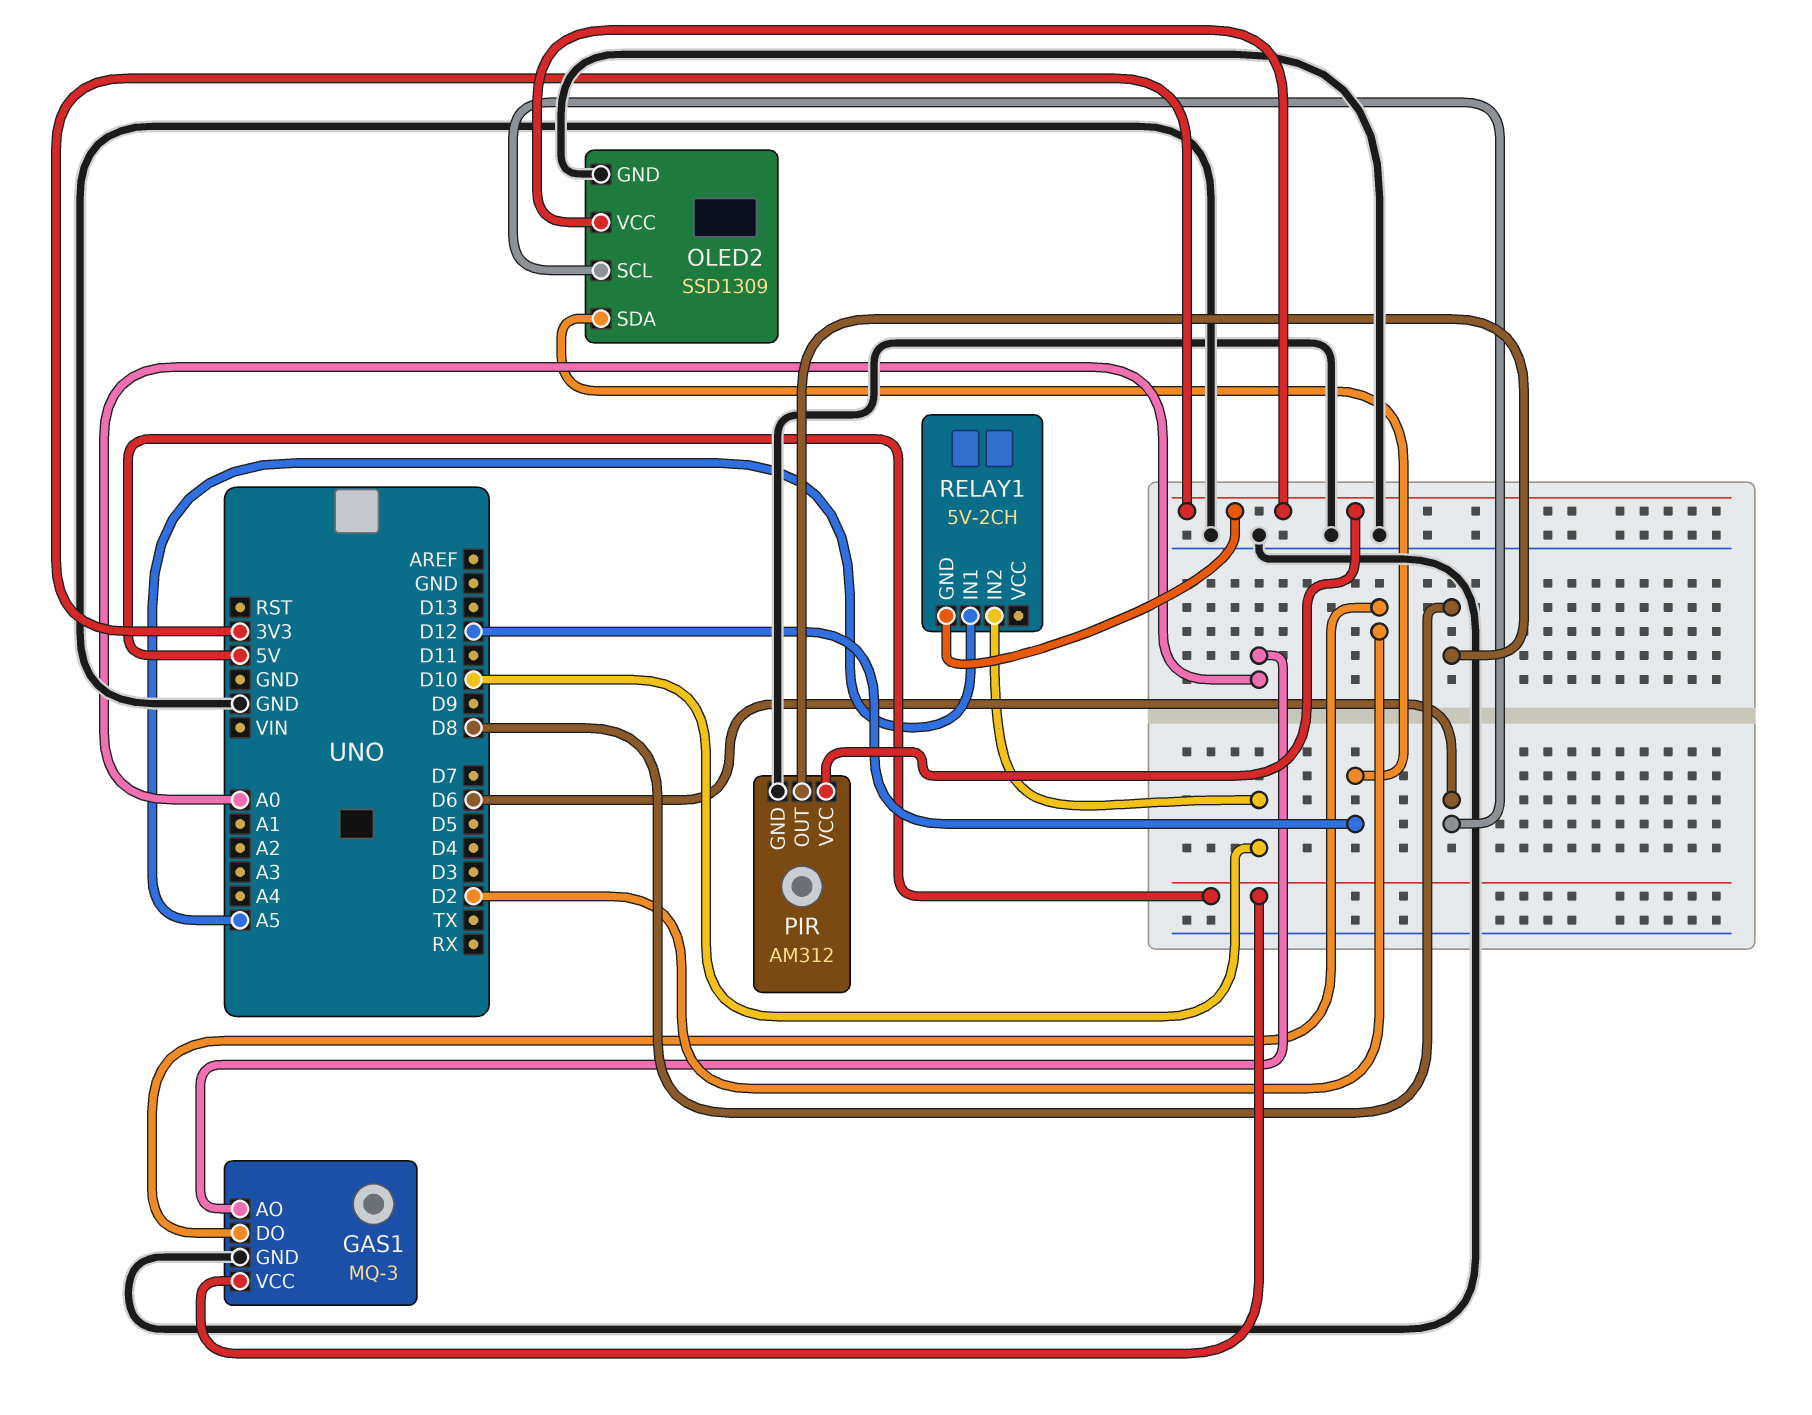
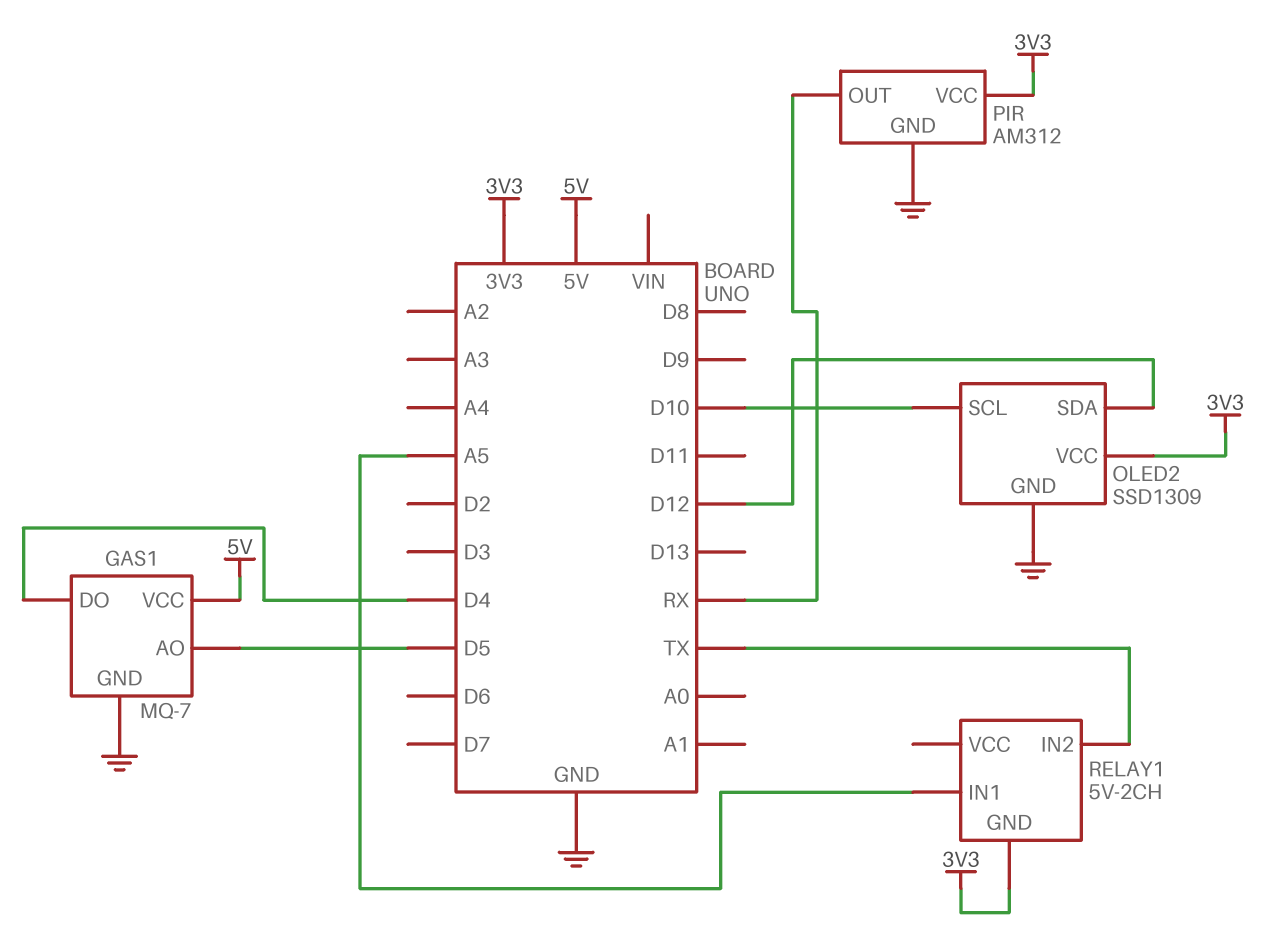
GAS1: MQ-3 -> MQ-7
GAS1 pin AO: A0 -> D5
GAS1 pin DO: D2 -> D4
OLED2 pin SCL: D6 -> D10
PIR pin OUT: D8 -> RX
RELAY1 pin IN2: D10 -> TX

